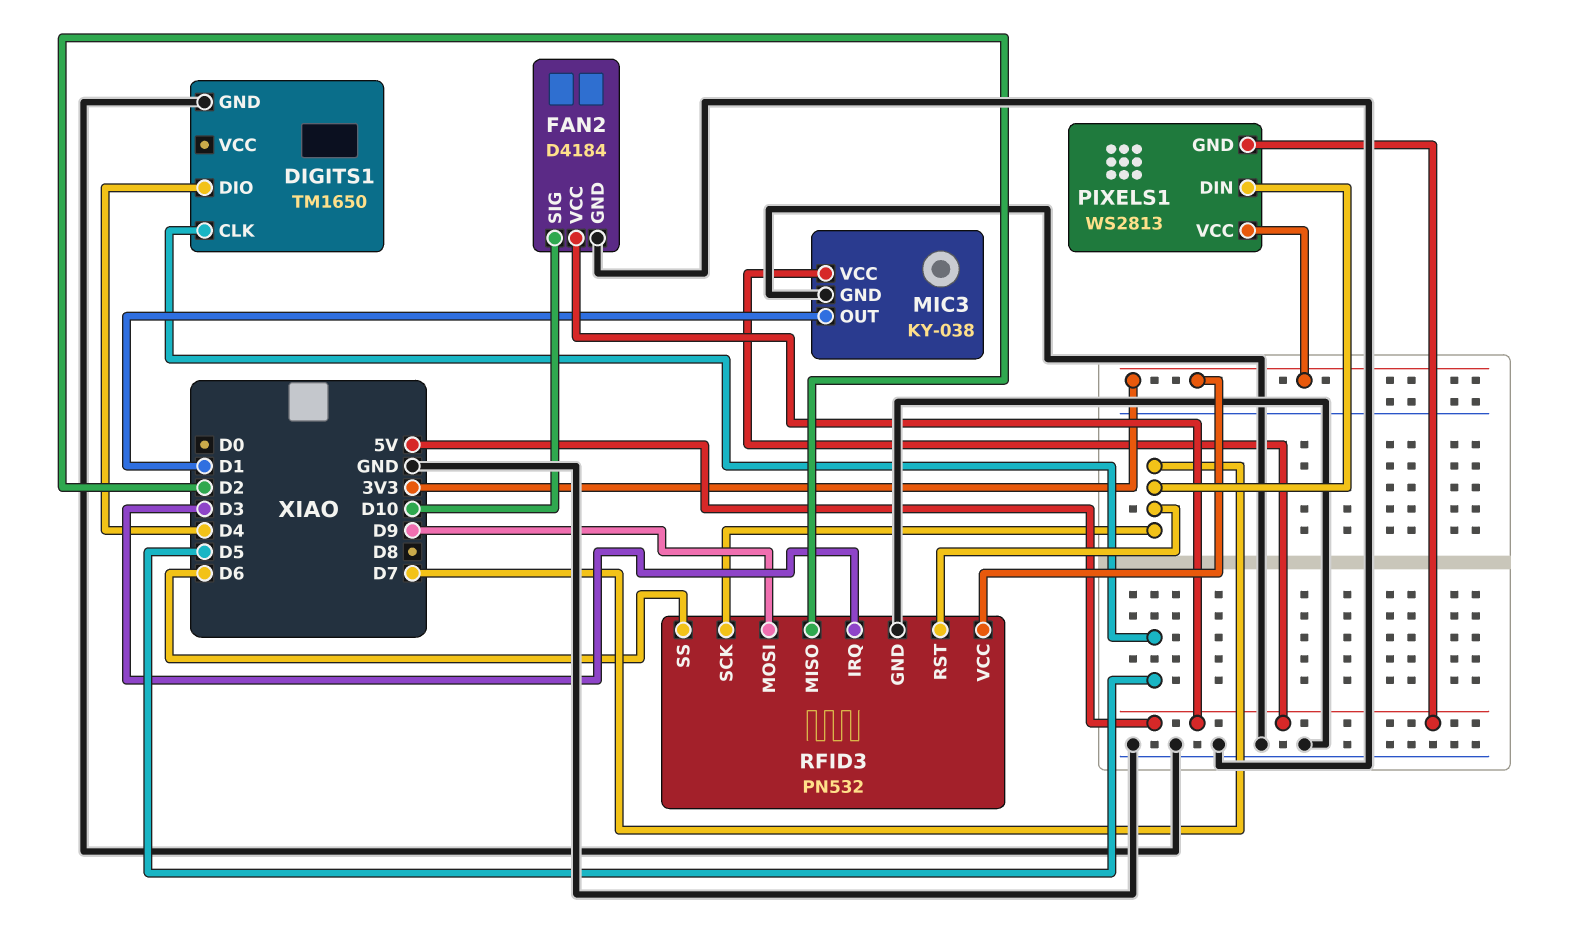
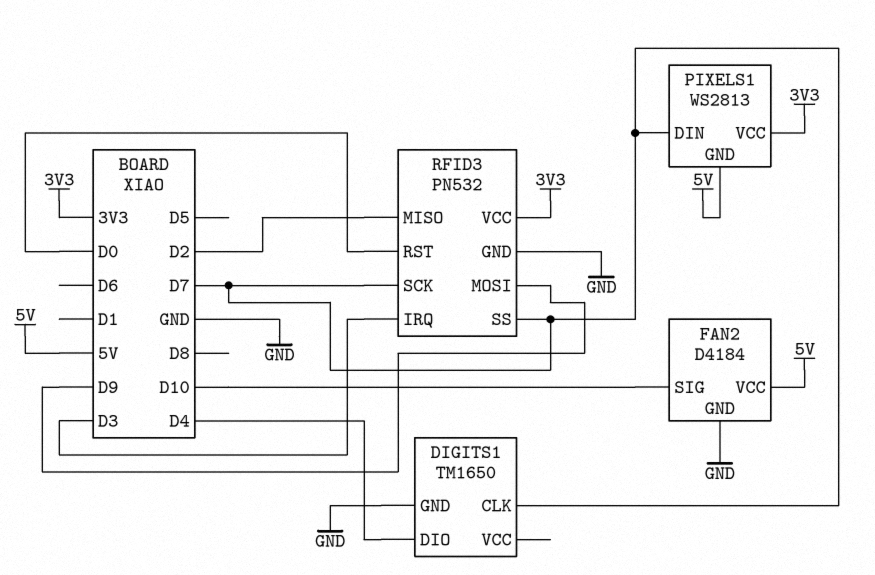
DIGITS1 pin CLK: D5 -> D7
MIC3: KY-038 -> none
MIC3 pin GND: GND -> none
MIC3 pin OUT: D1 -> none
MIC3 pin VCC: 5V -> none
RFID3 pin RST: D7 -> D0
RFID3 pin SS: D6 -> D7

